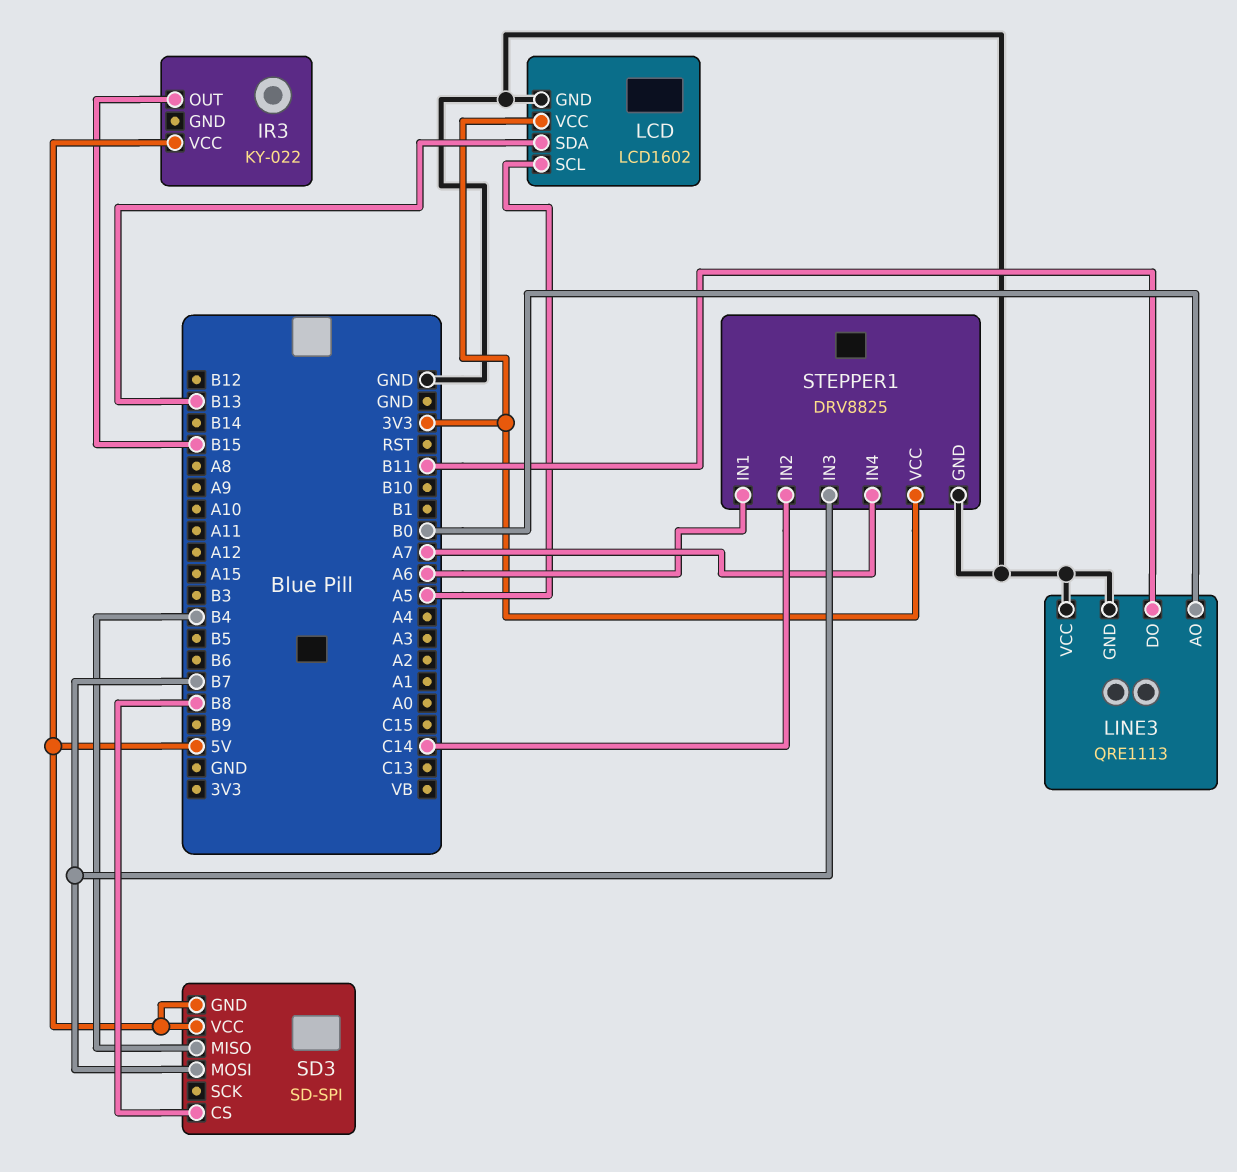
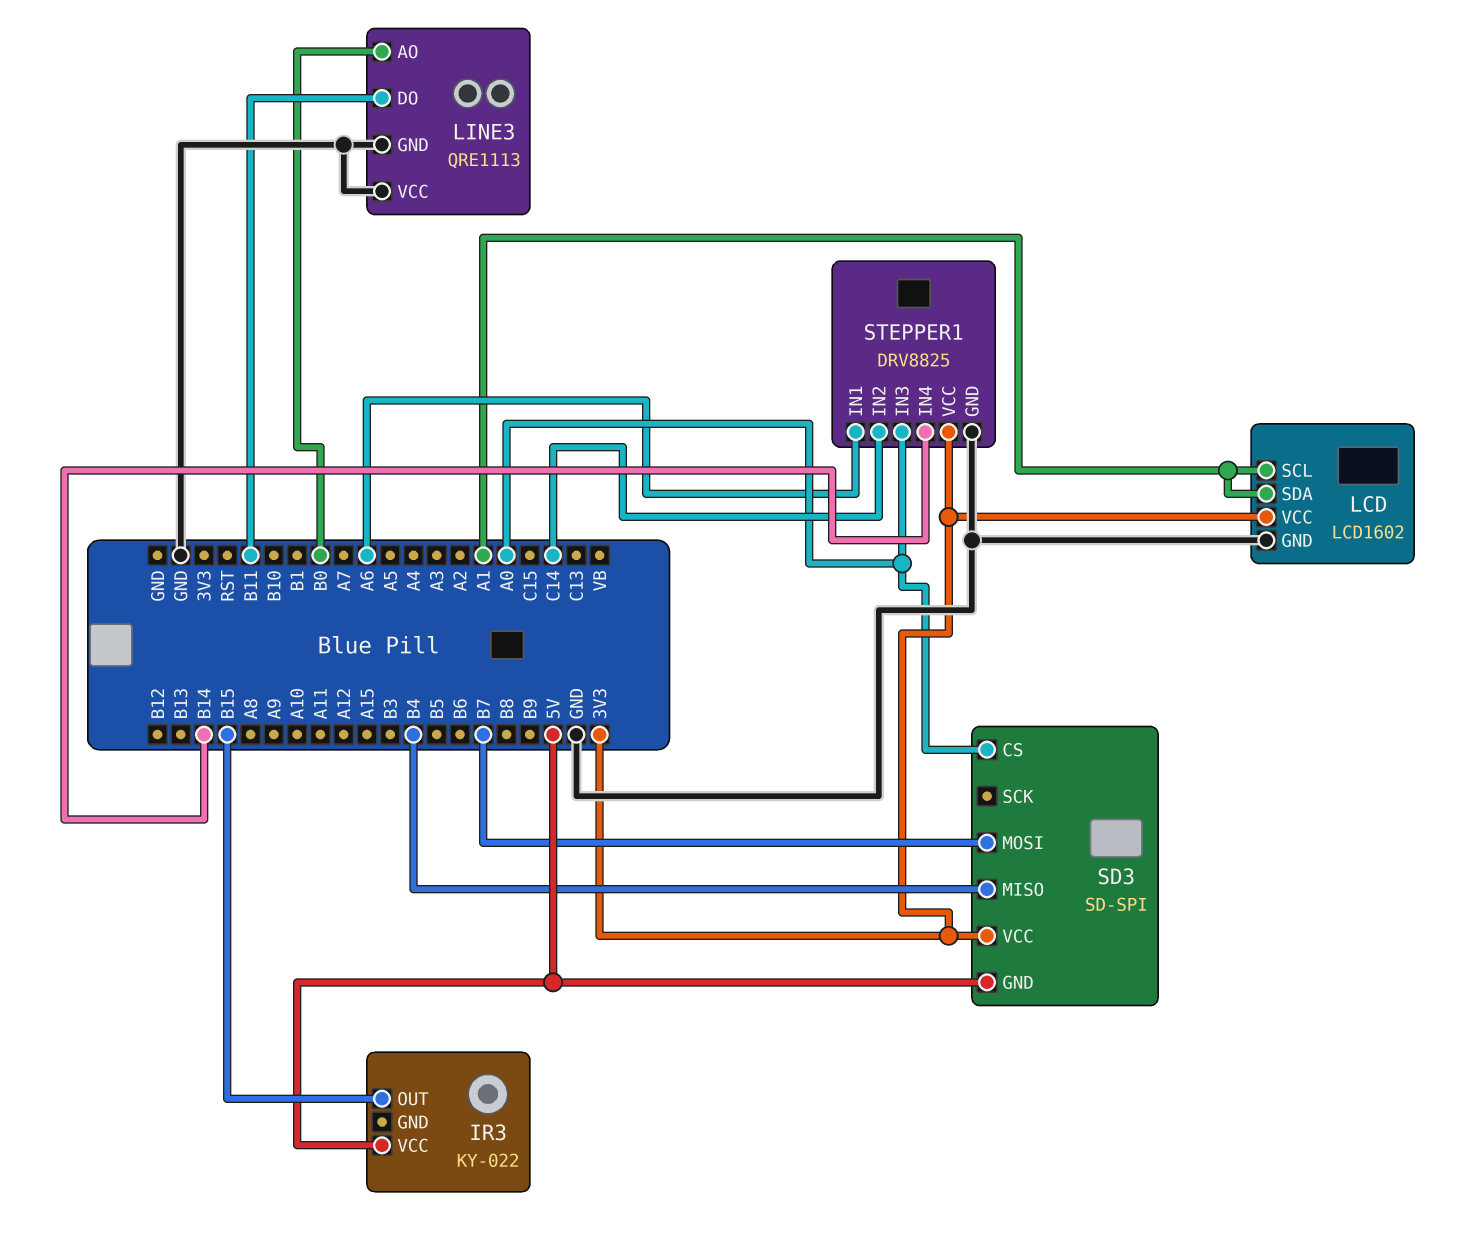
LCD pin SCL: A5 -> A1
LCD pin SDA: B13 -> A1
SD3 pin CS: B8 -> A0
SD3 pin VCC: 5V -> 3V3
STEPPER1 pin IN3: B7 -> A0
STEPPER1 pin IN4: A7 -> B14

